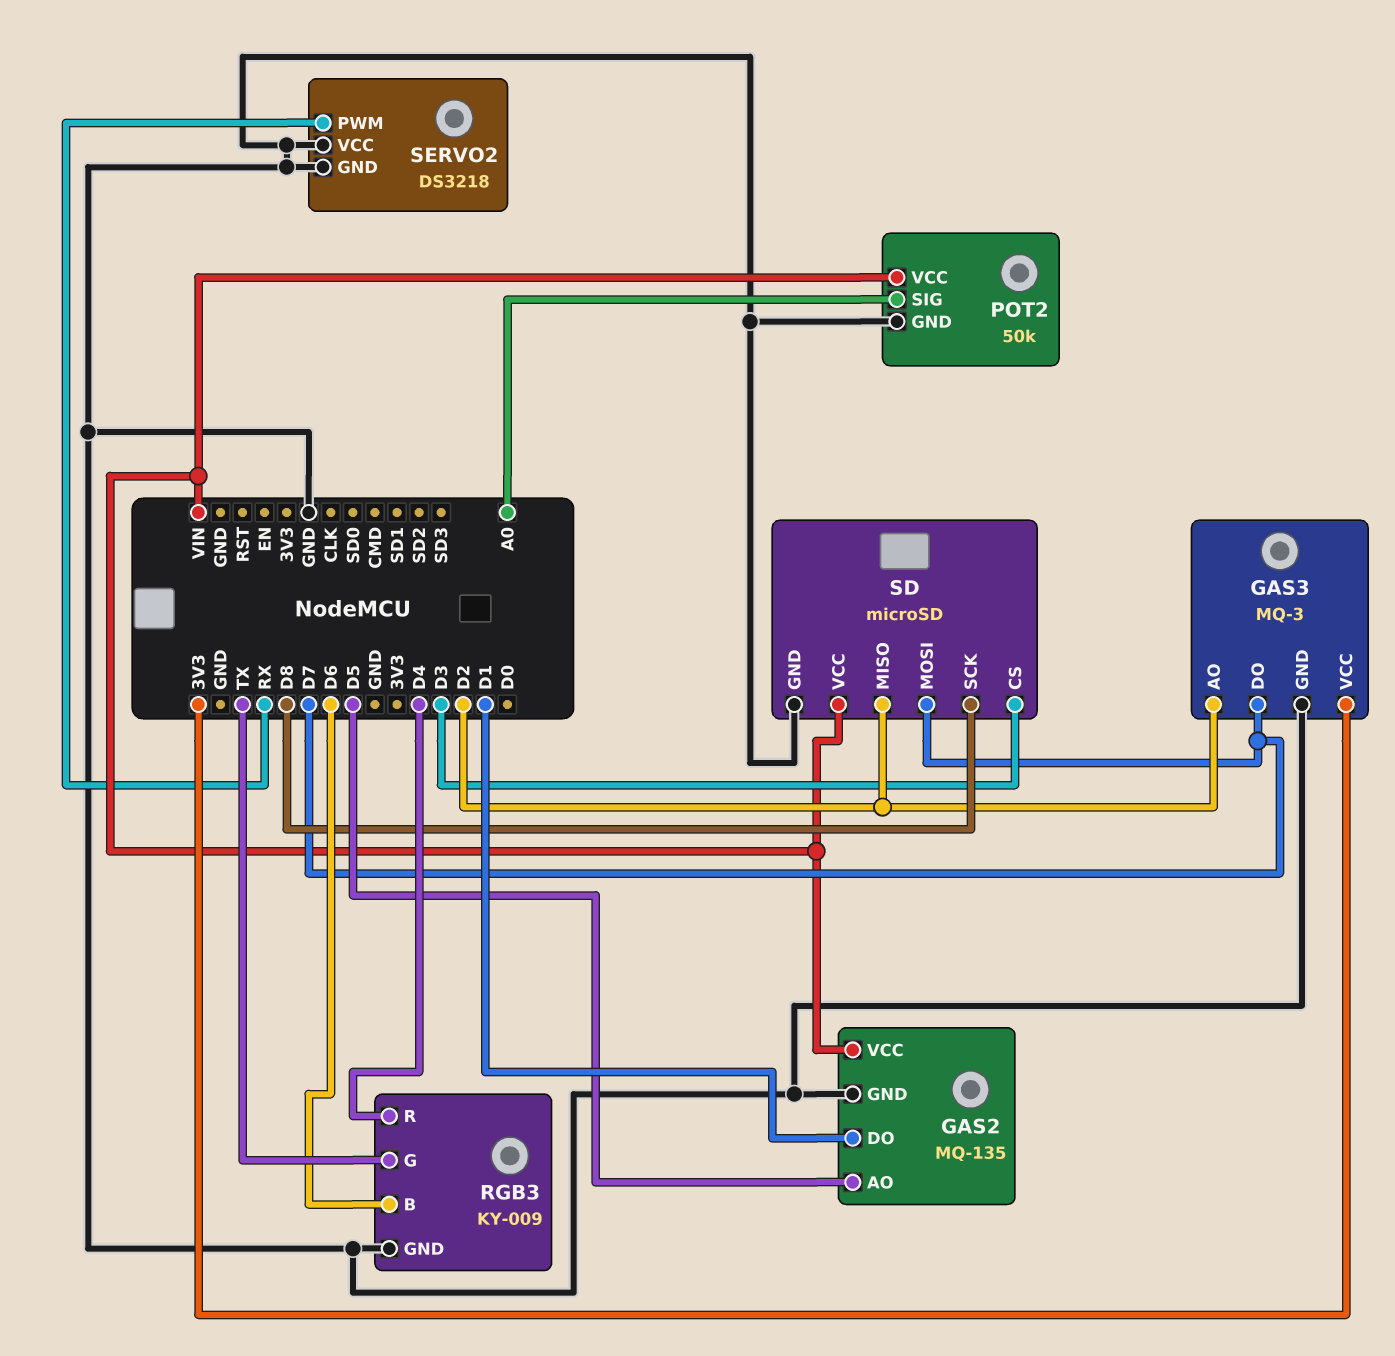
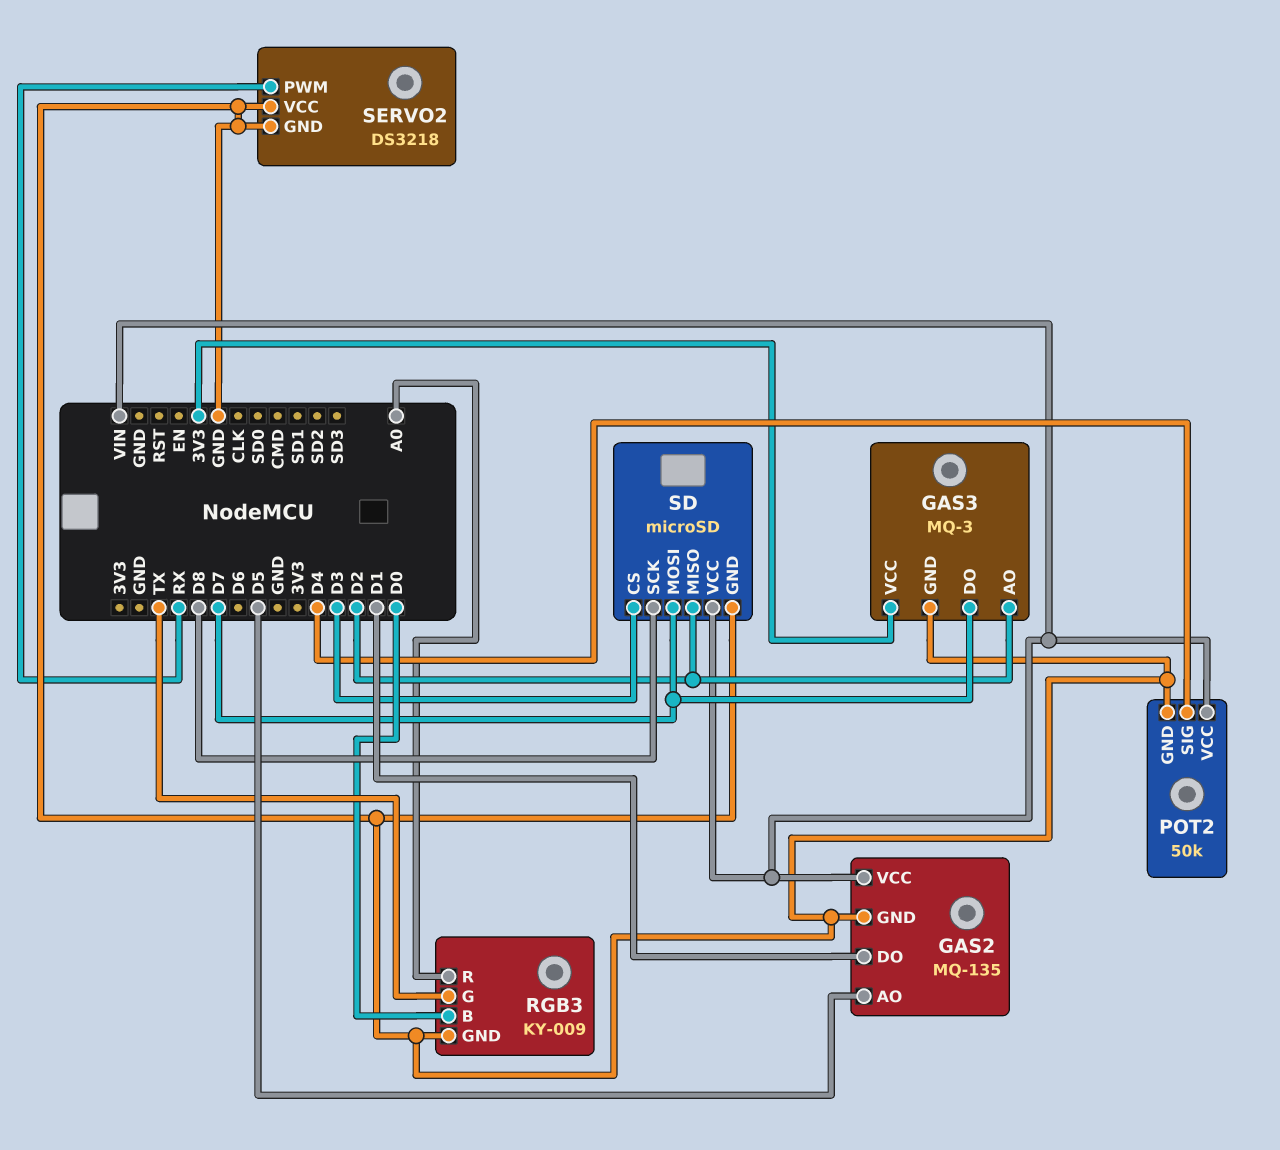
POT2 pin SIG: A0 -> D4
RGB3 pin B: D6 -> D0
RGB3 pin R: D4 -> A0

